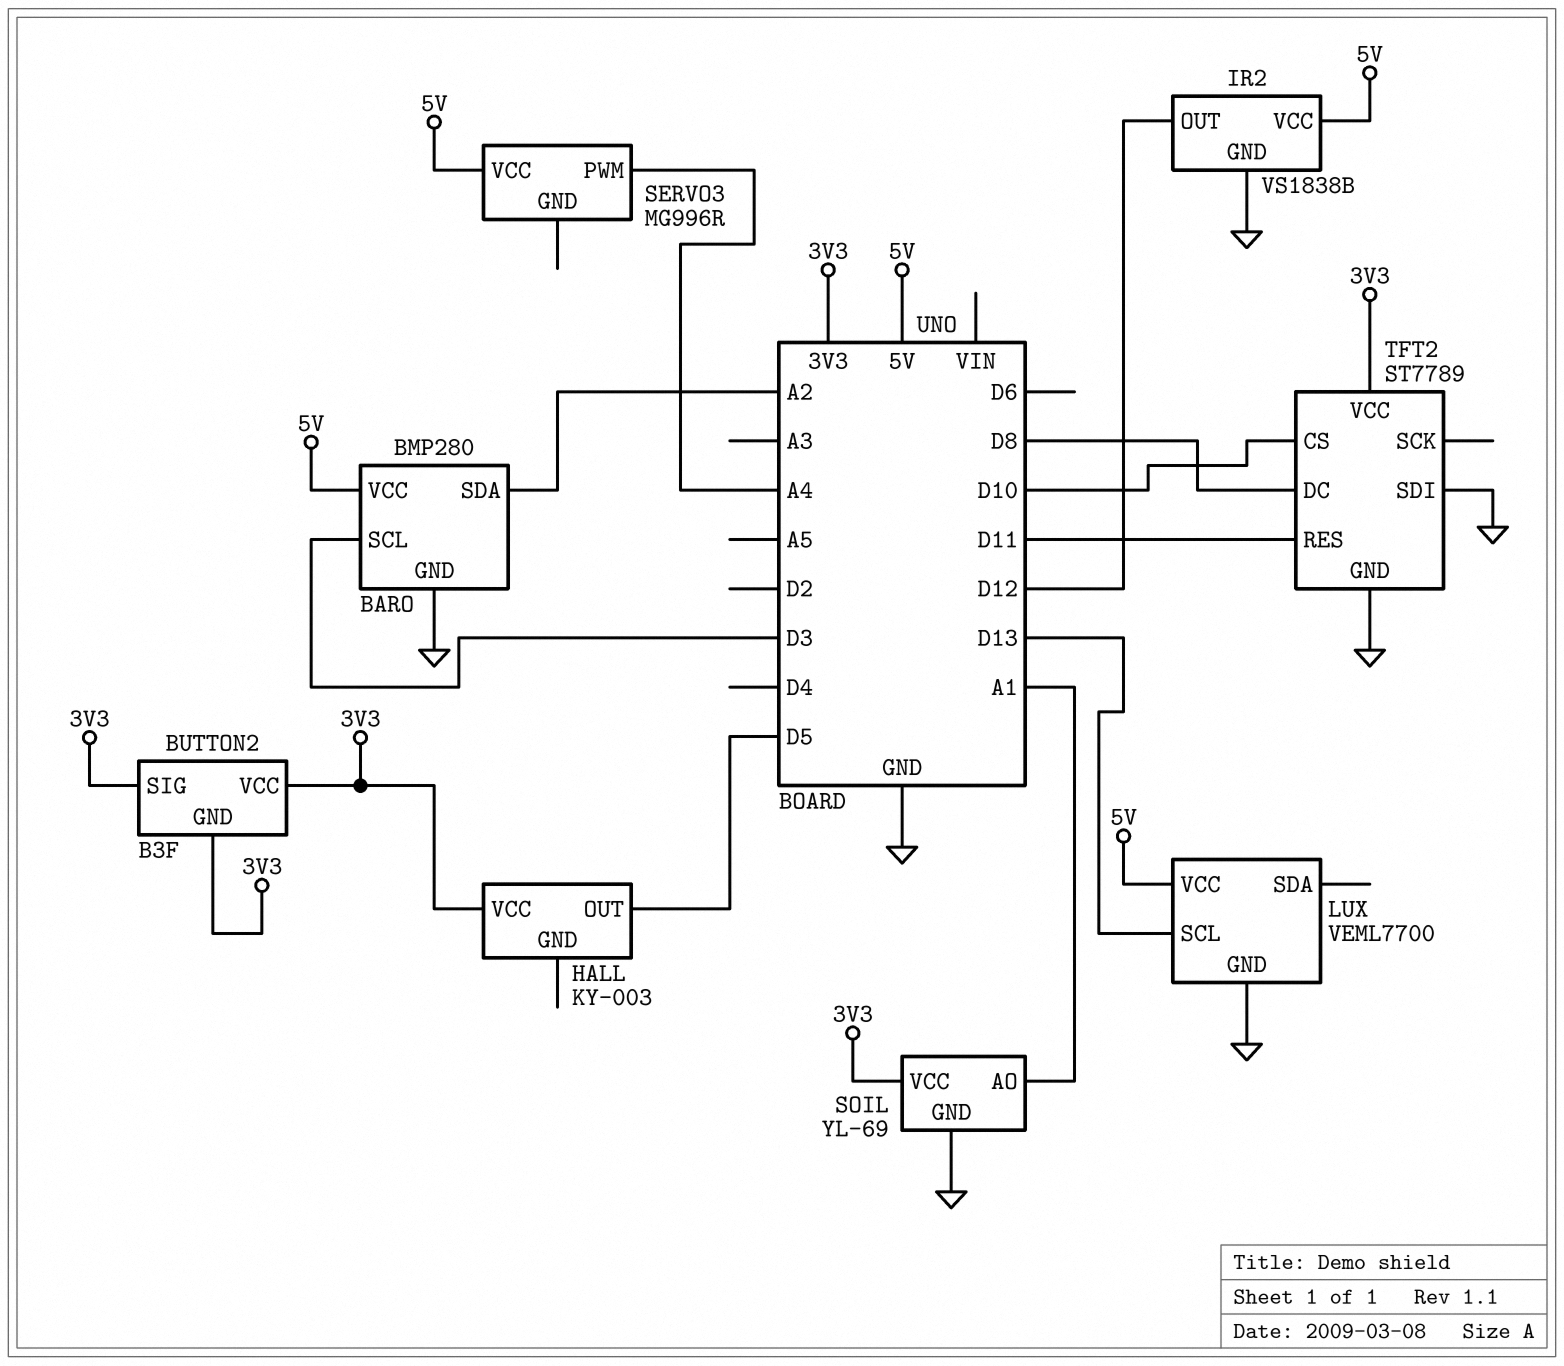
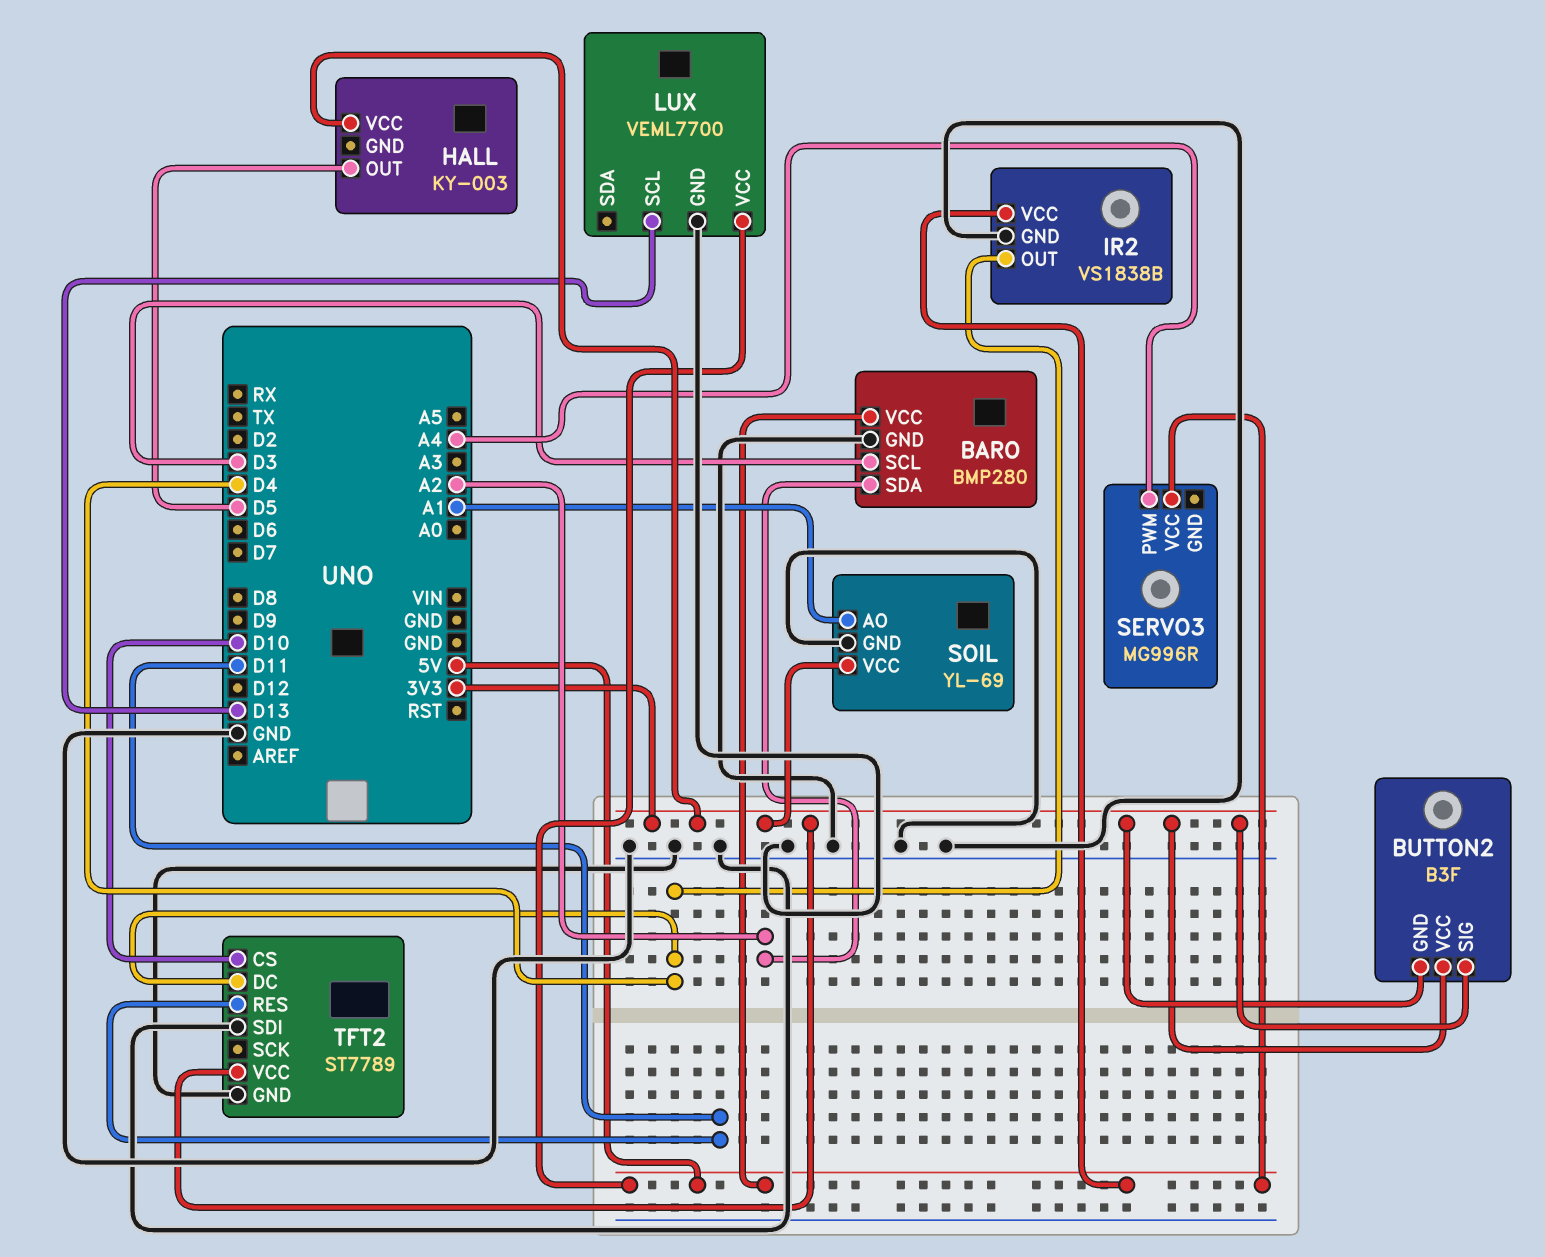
IR2 pin OUT: D12 -> D4
TFT2 pin DC: D8 -> D4

